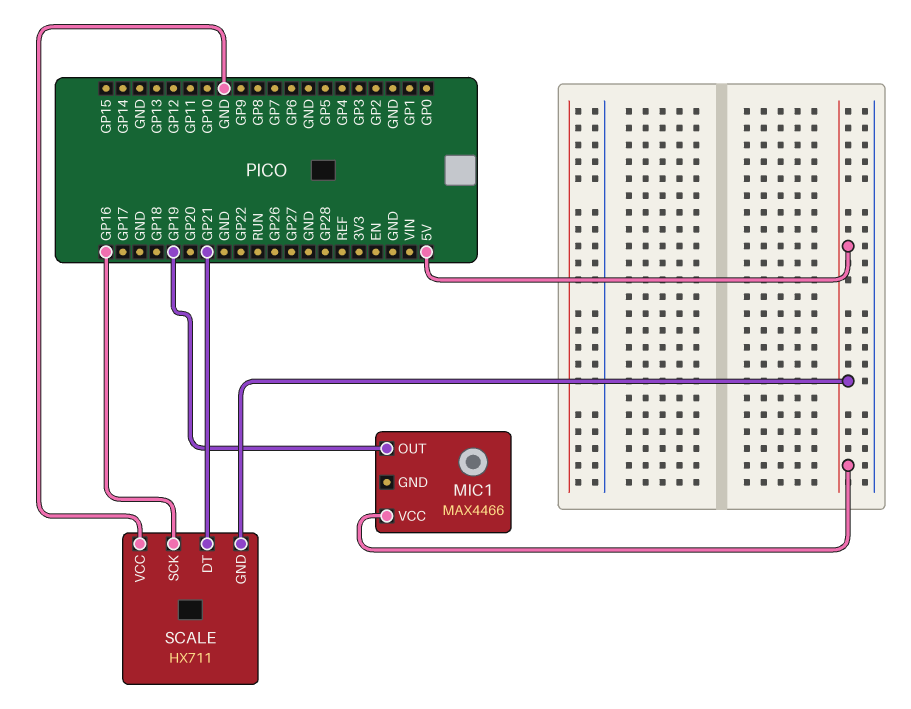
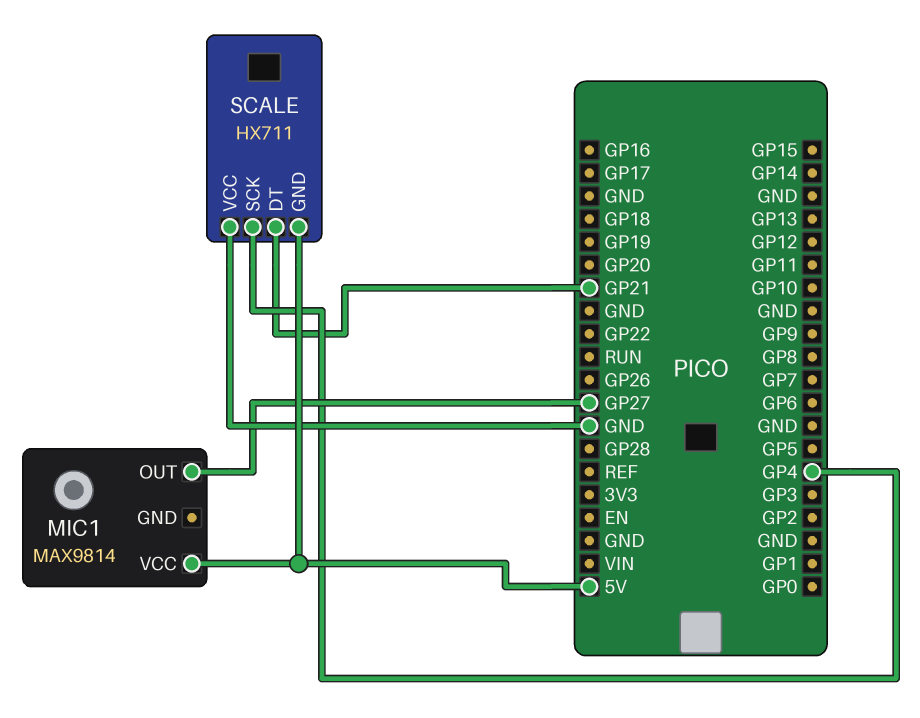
MIC1: MAX4466 -> MAX9814
MIC1 pin OUT: GP19 -> GP27
SCALE pin SCK: GP16 -> GP4

